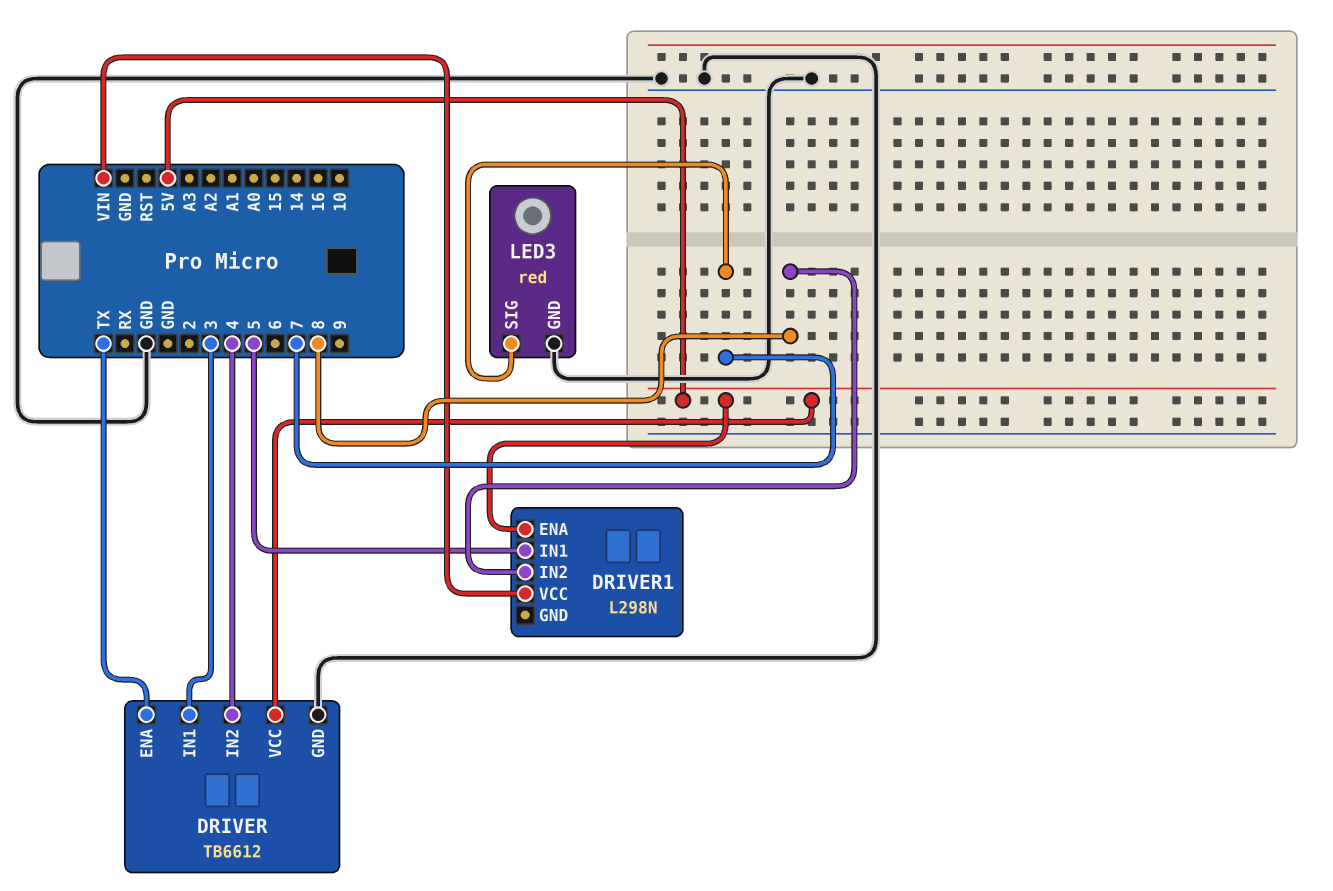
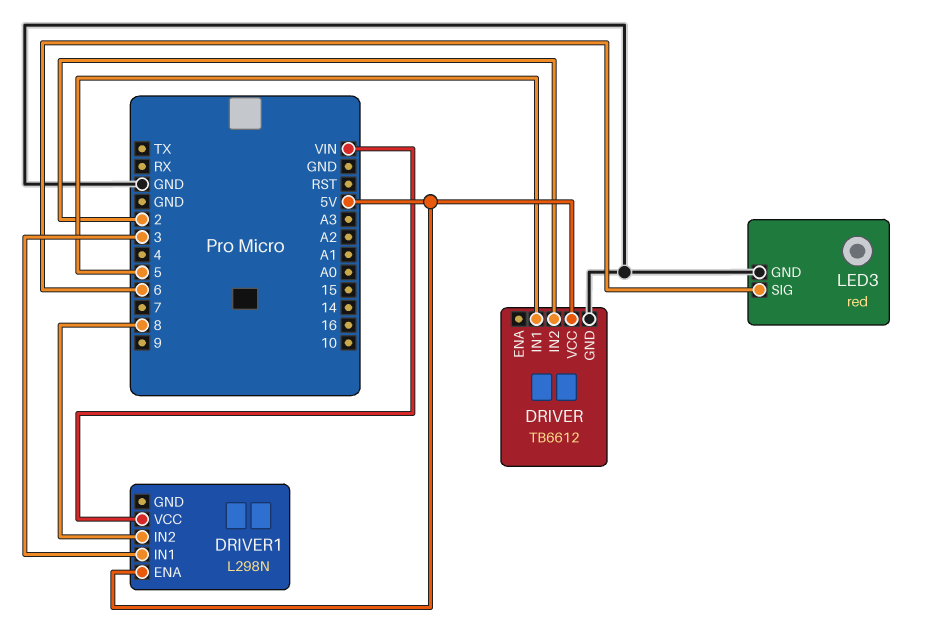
DRIVER pin ENA: TX -> none
DRIVER pin IN1: 3 -> 5
DRIVER pin IN2: 4 -> 2
DRIVER1 pin IN1: 5 -> 3
LED3 pin SIG: 7 -> 6

